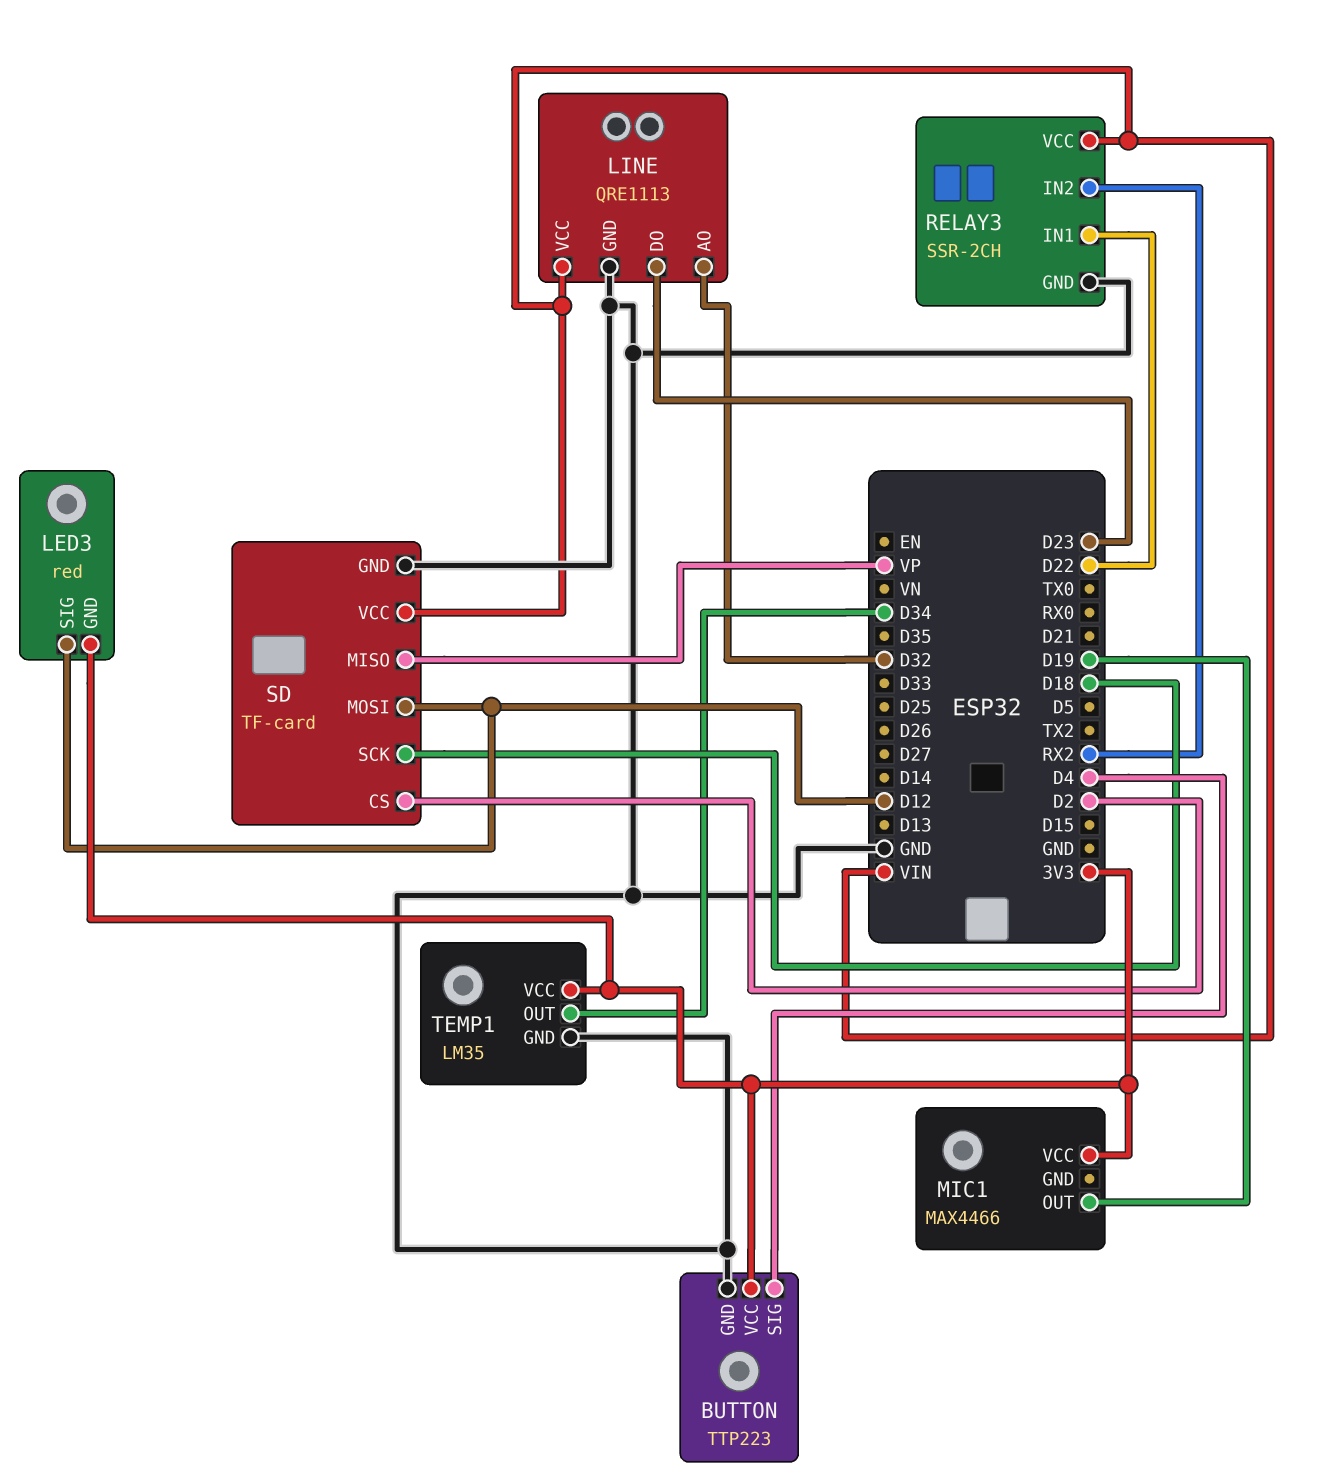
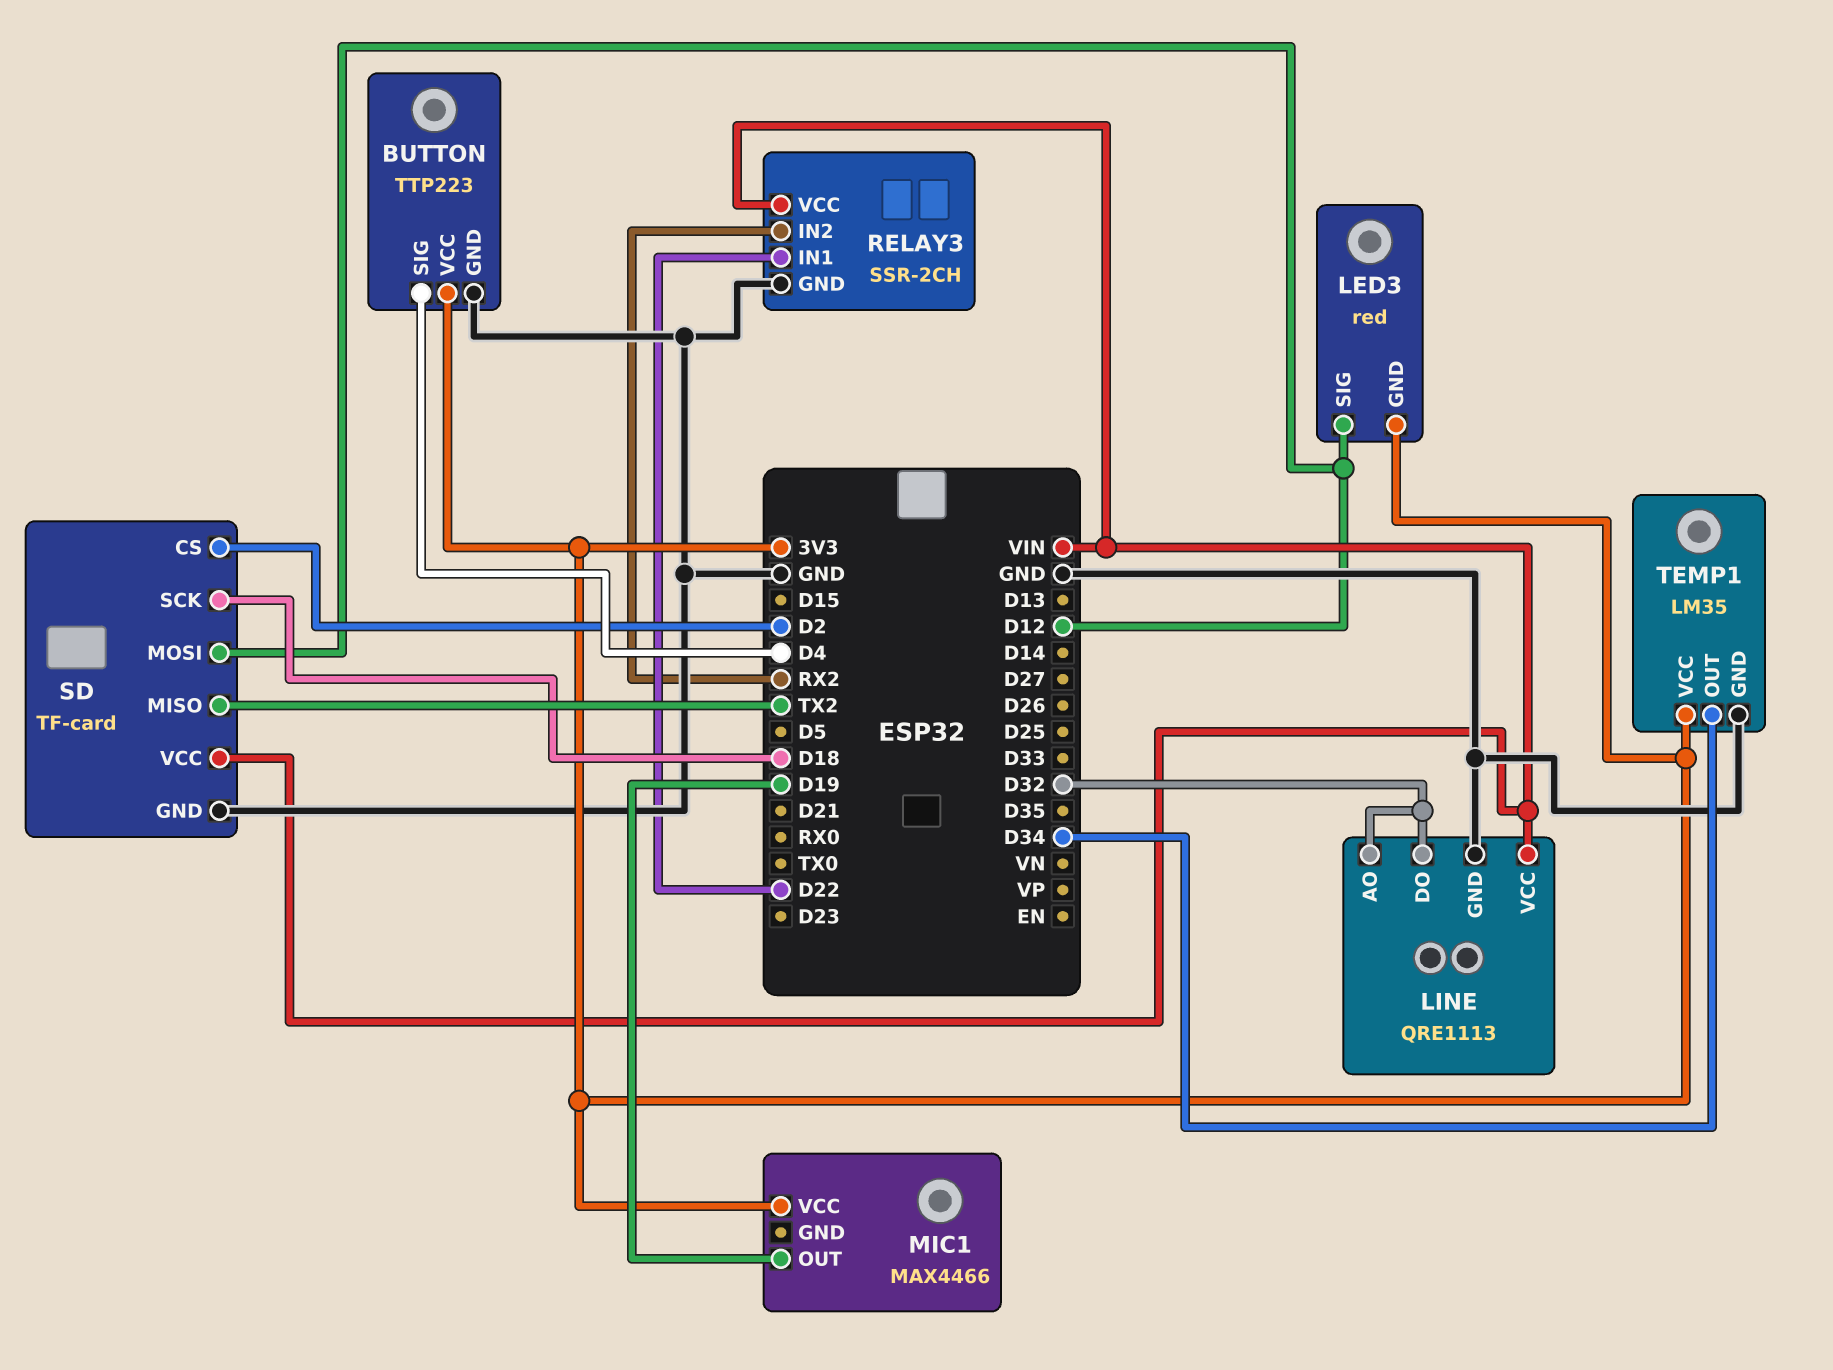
LINE pin DO: D23 -> D32
SD pin MISO: VP -> TX2

